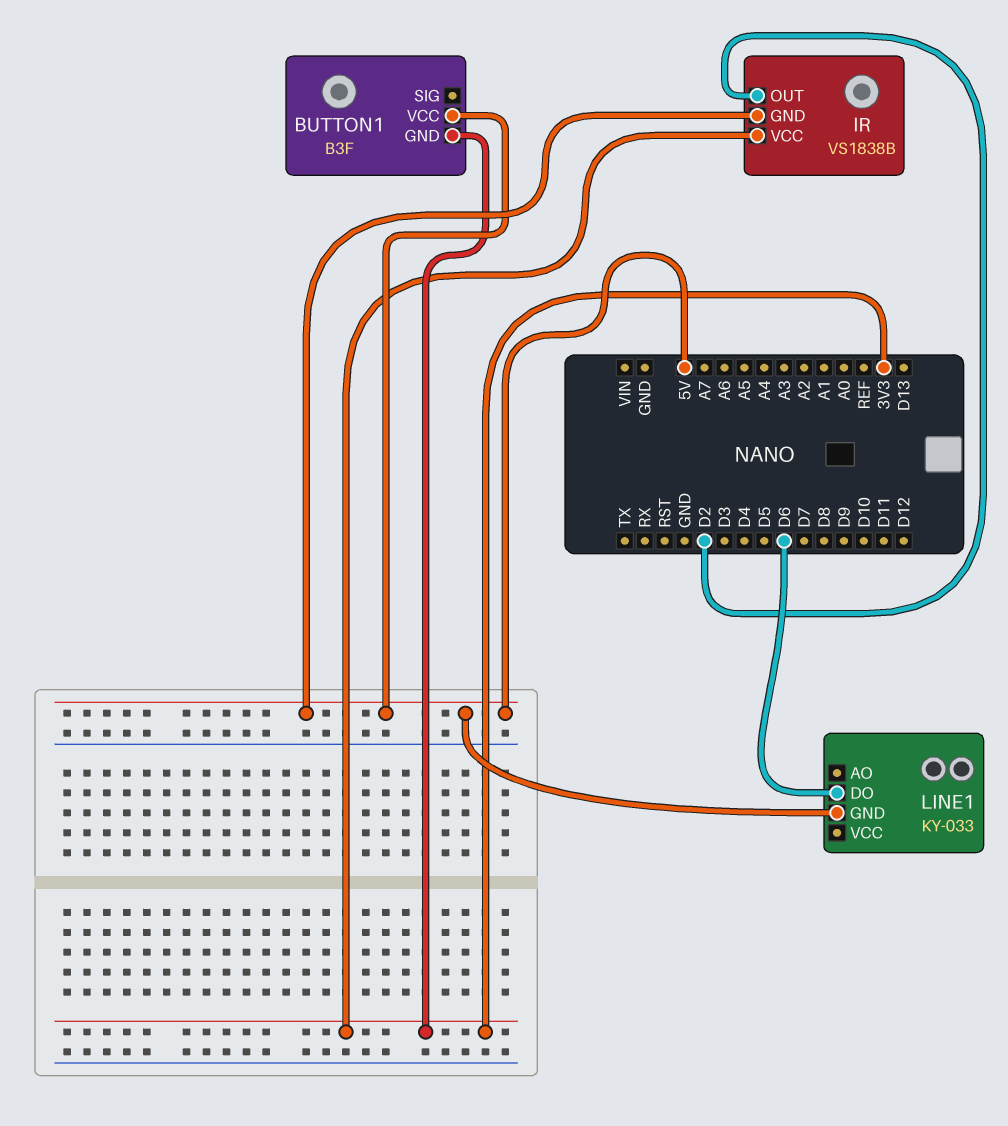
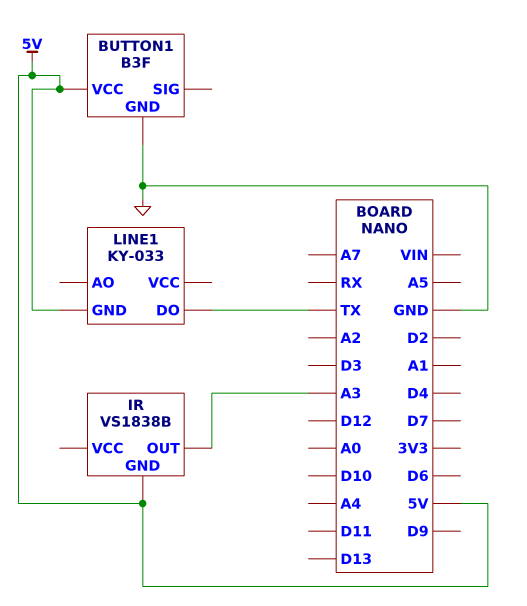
BUTTON1 pin GND: 3V3 -> GND
IR pin OUT: D2 -> A3
IR pin VCC: 3V3 -> none
LINE1 pin DO: D6 -> TX

